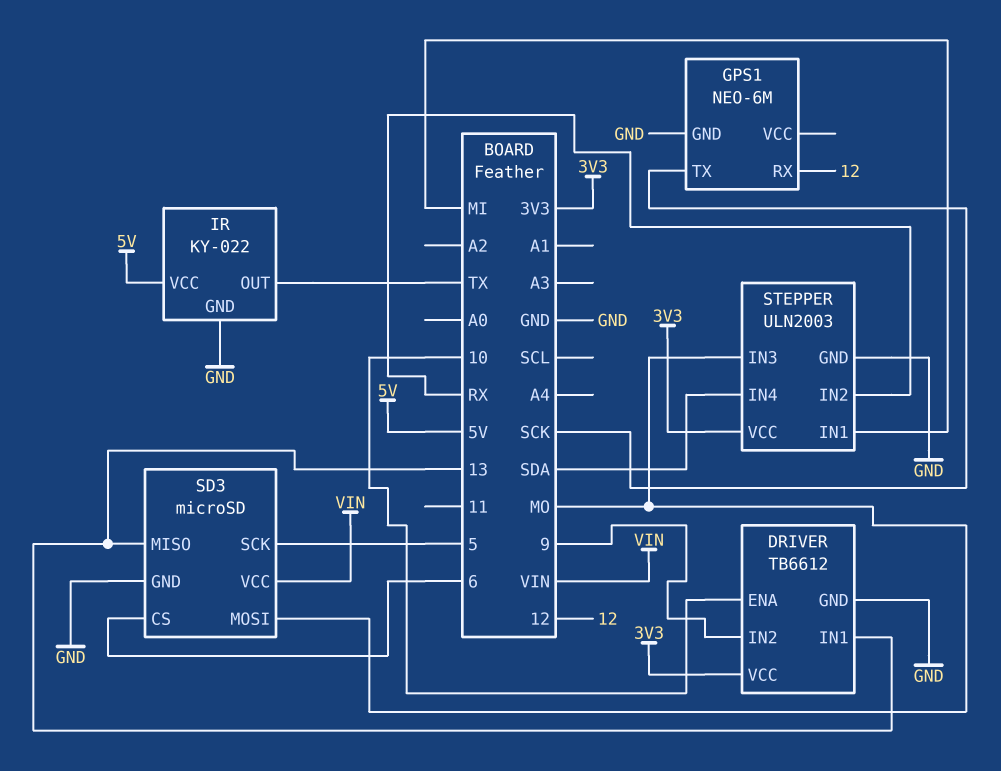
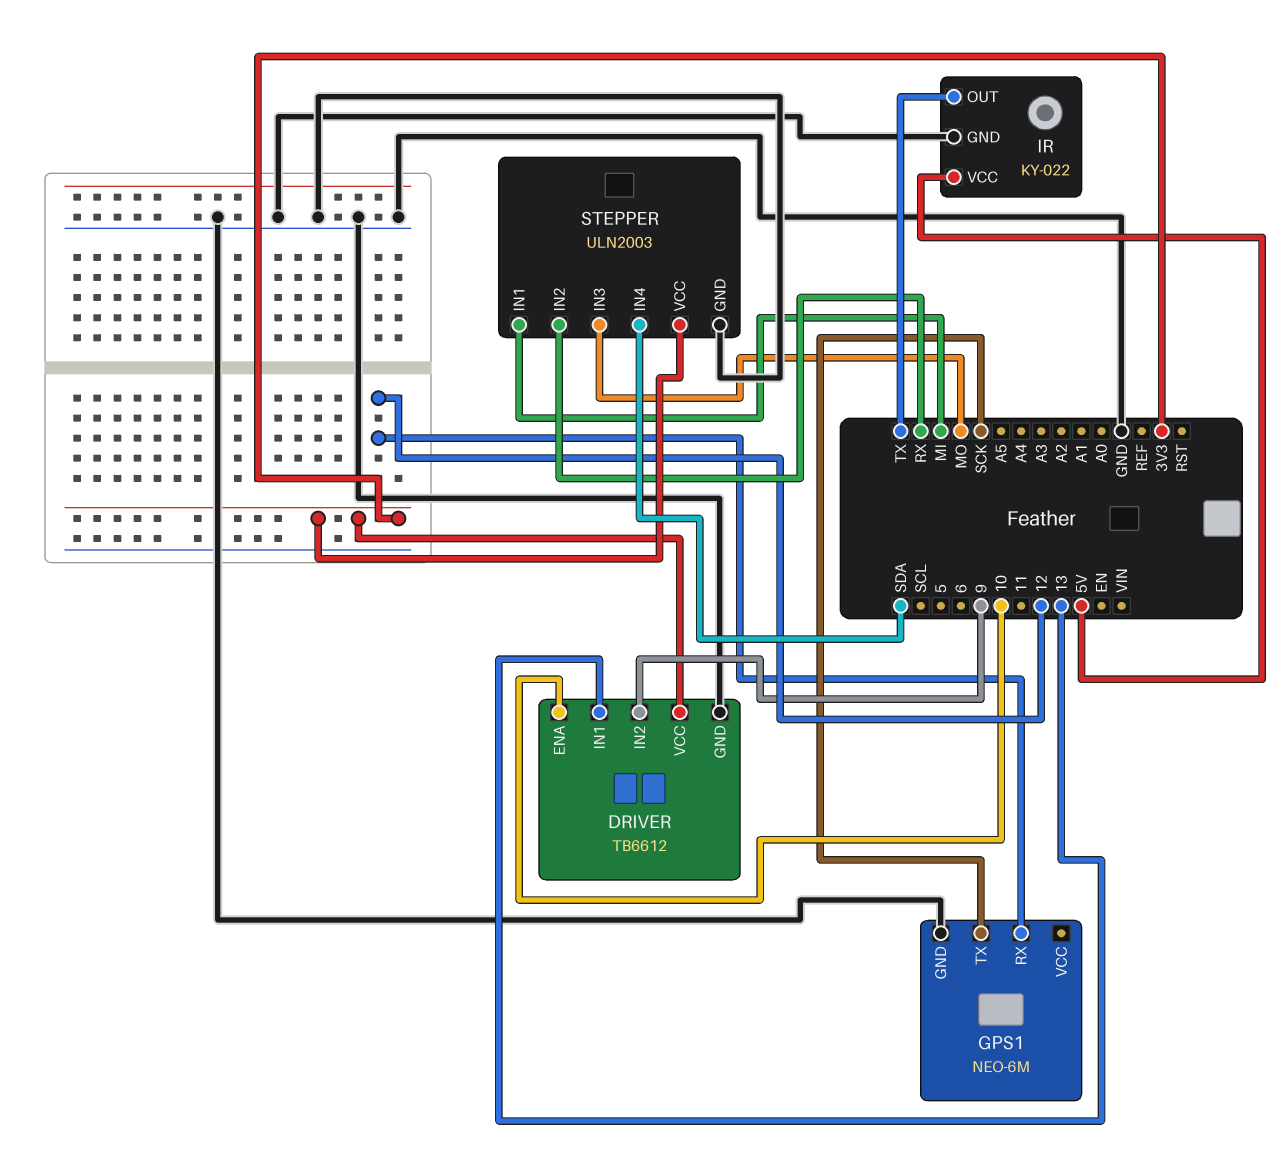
SD3: microSD -> none
SD3 pin CS: 6 -> none
SD3 pin GND: GND -> none
SD3 pin MISO: 13 -> none
SD3 pin MOSI: MO -> none
SD3 pin SCK: 5 -> none
SD3 pin VCC: VIN -> none

